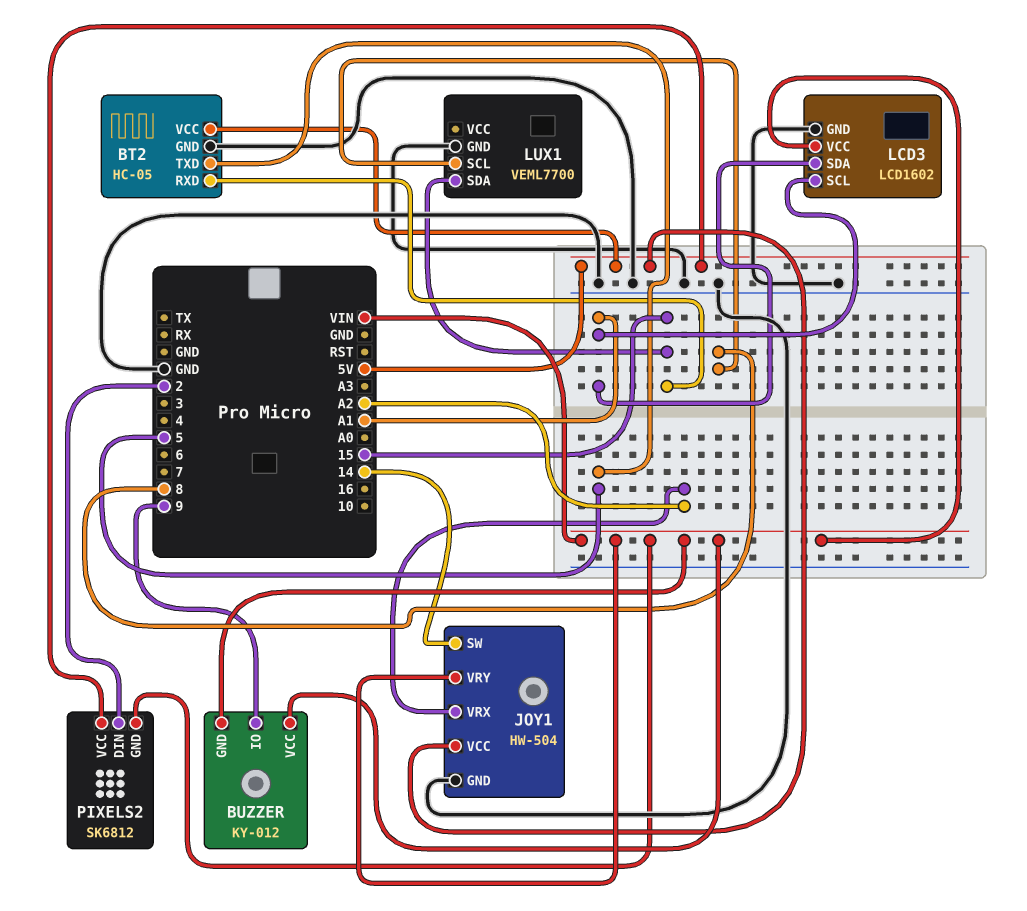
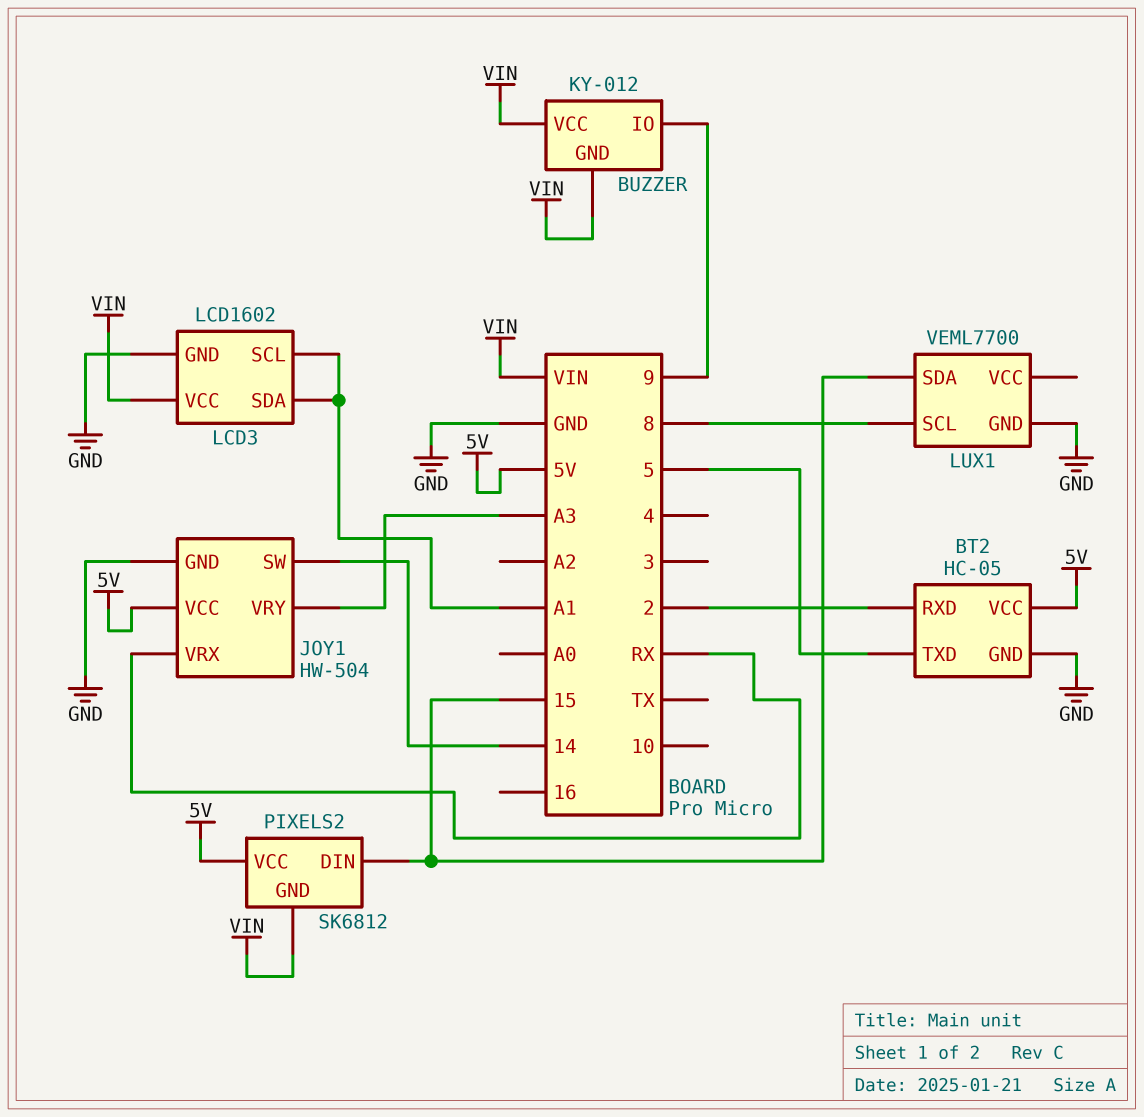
BT2 pin RXD: 15 -> 2
JOY1 pin VRX: A2 -> RX
JOY1 pin VRY: VIN -> A3
PIXELS2 pin DIN: 2 -> 15

